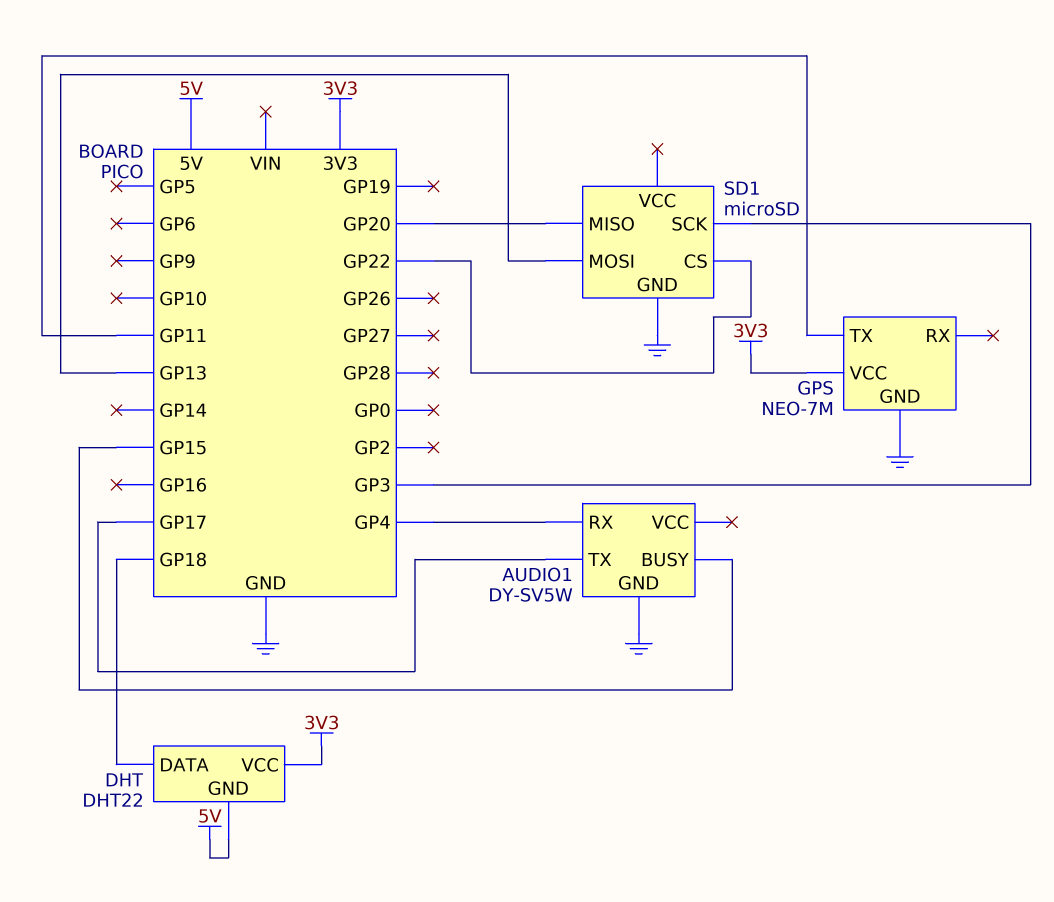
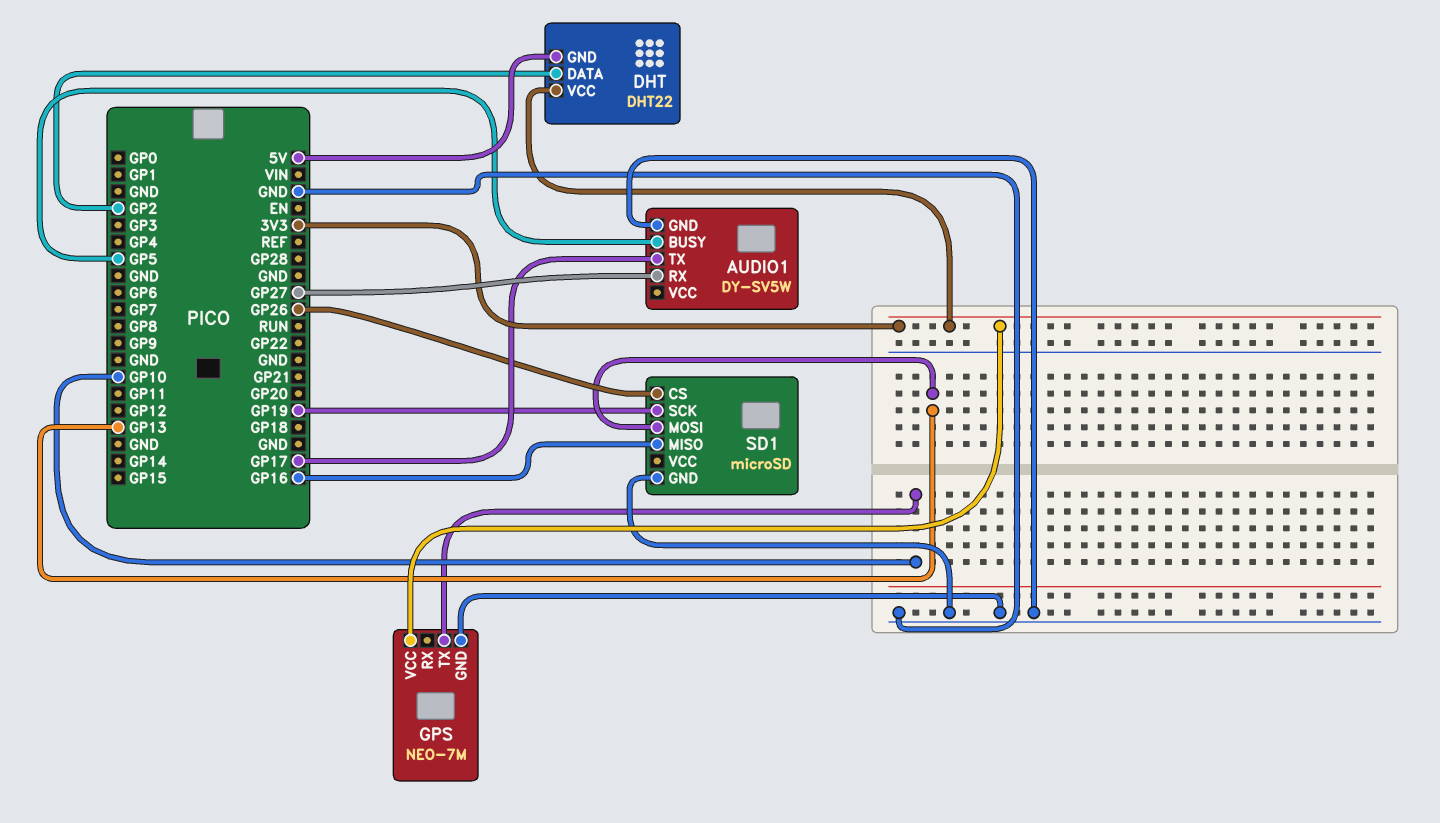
AUDIO1 pin BUSY: GP15 -> GP5
AUDIO1 pin RX: GP4 -> GP27
DHT pin DATA: GP18 -> GP2
GPS pin TX: GP11 -> GP10
SD1 pin CS: GP22 -> GP26
SD1 pin MISO: GP20 -> GP16
SD1 pin SCK: GP3 -> GP19

